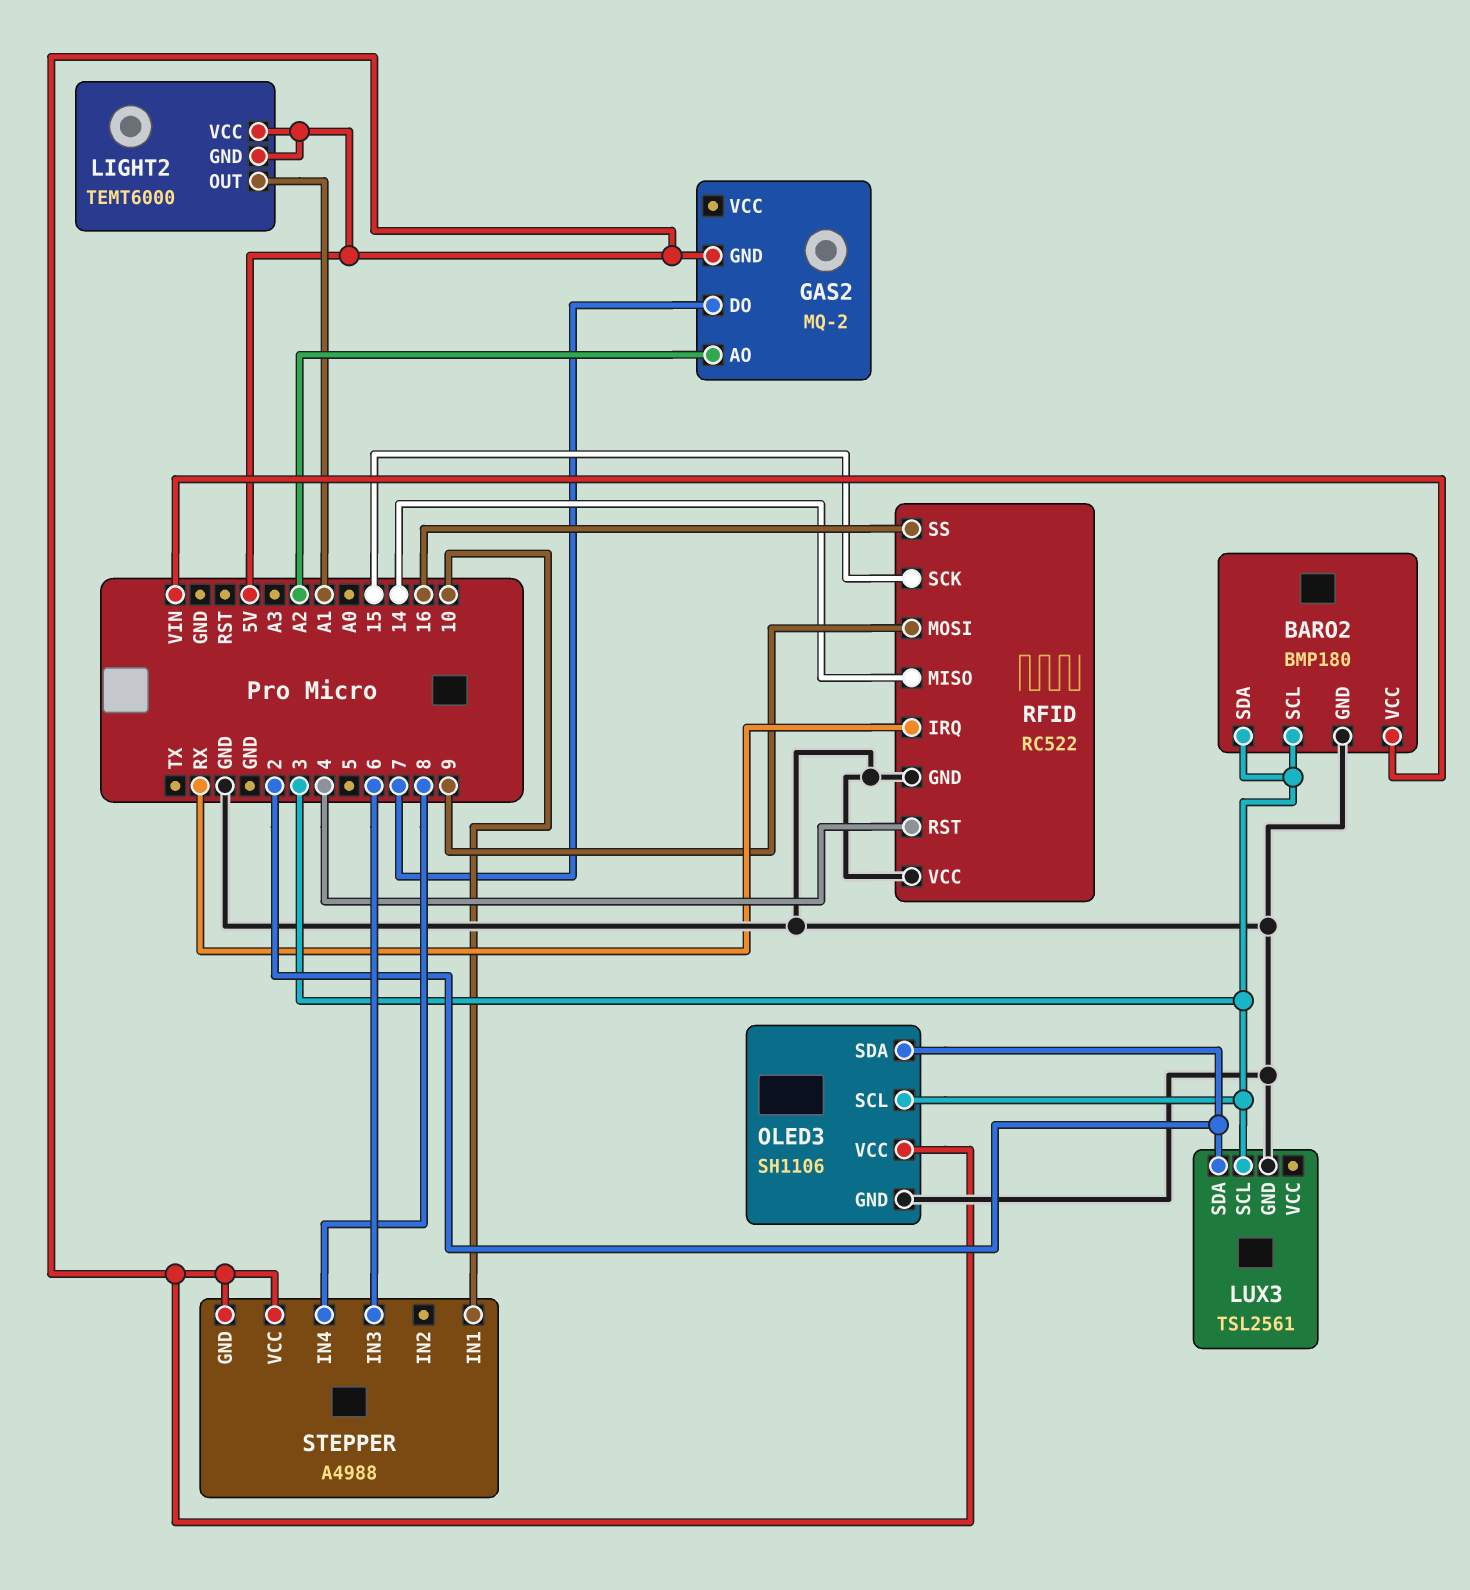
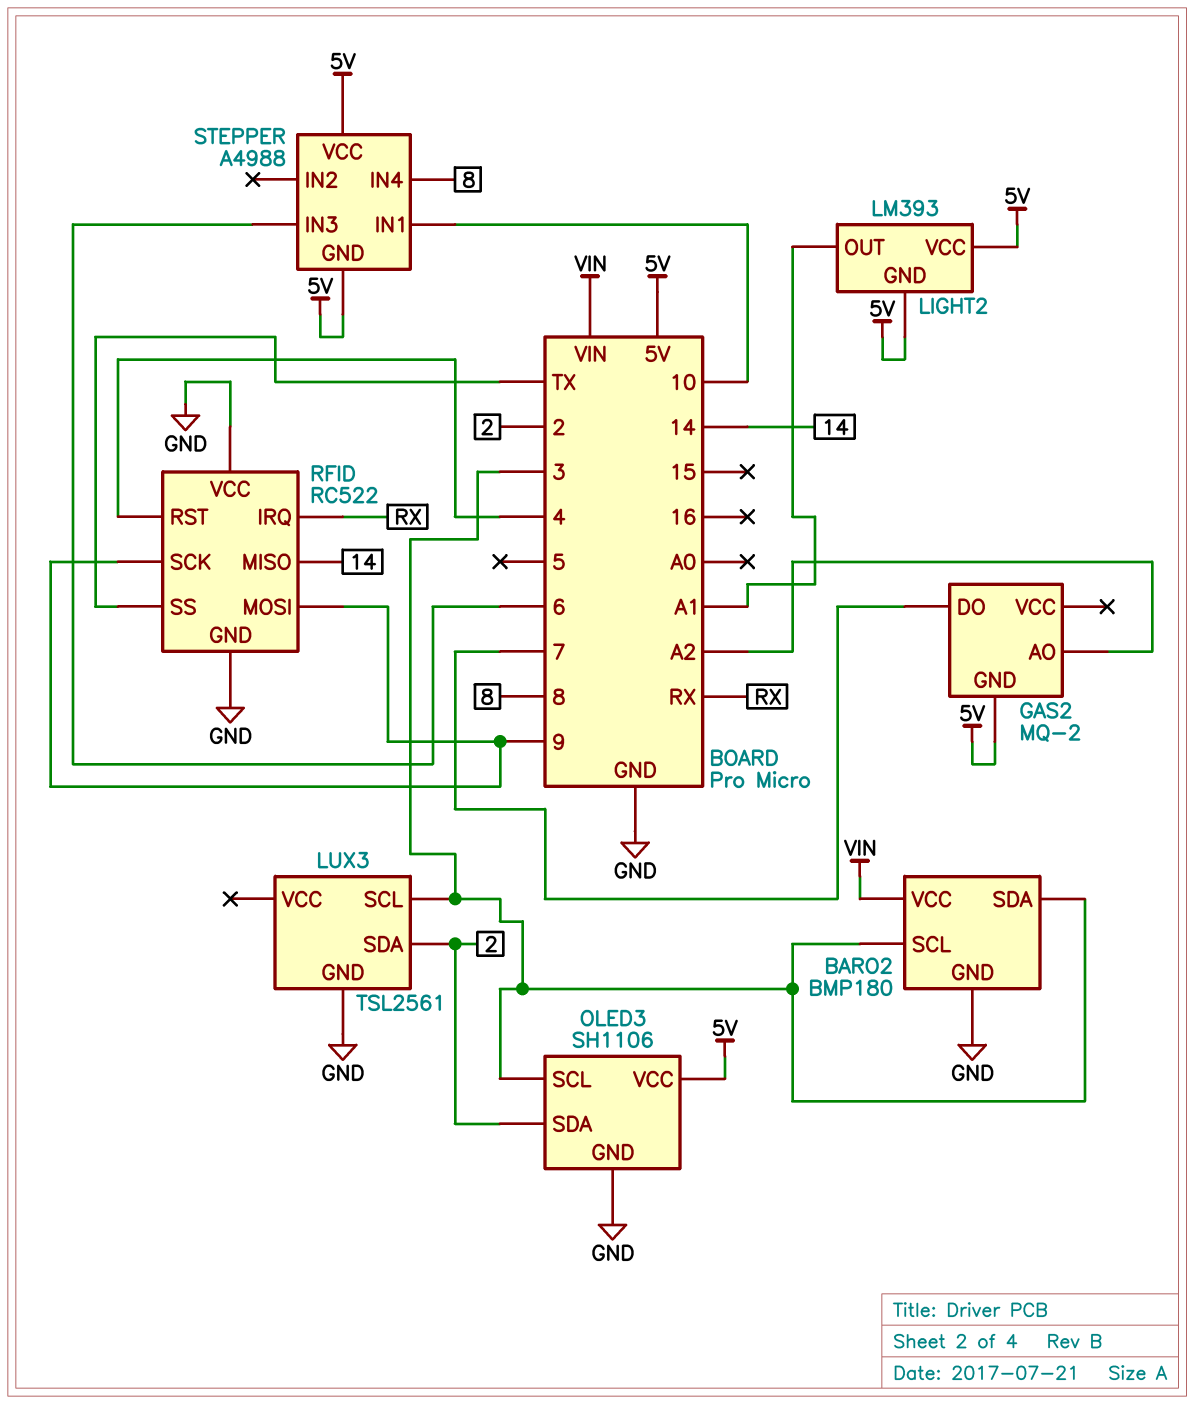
LIGHT2: TEMT6000 -> LM393
RFID pin SCK: 15 -> 9
RFID pin SS: 16 -> TX

